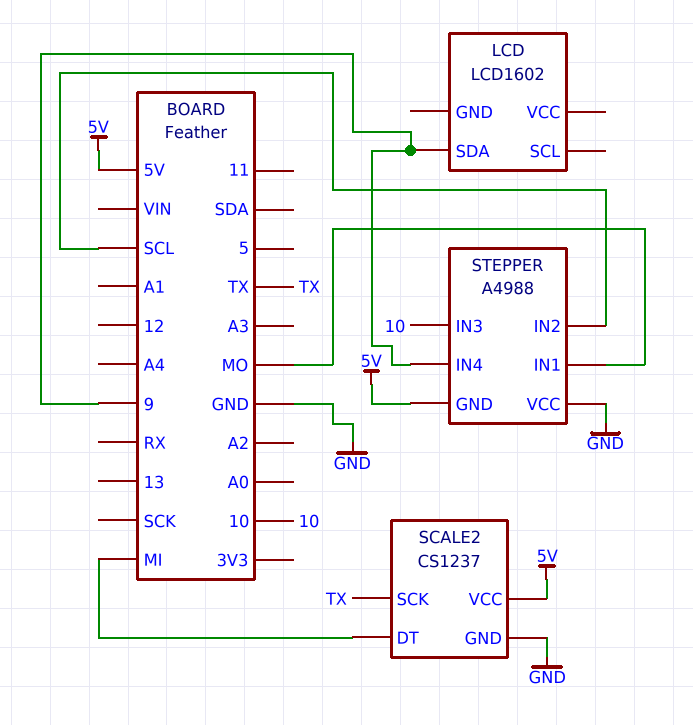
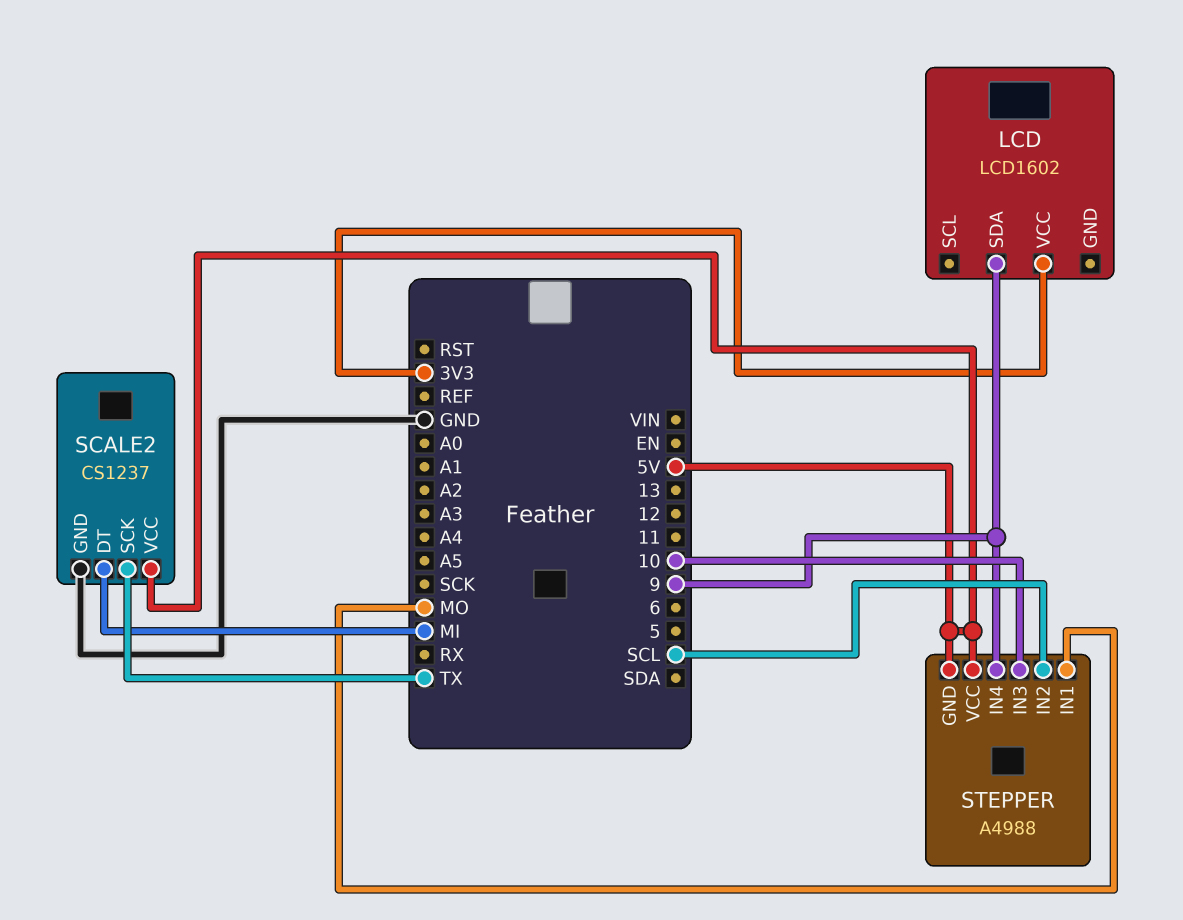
LCD pin VCC: none -> 3V3
STEPPER pin VCC: GND -> 5V

